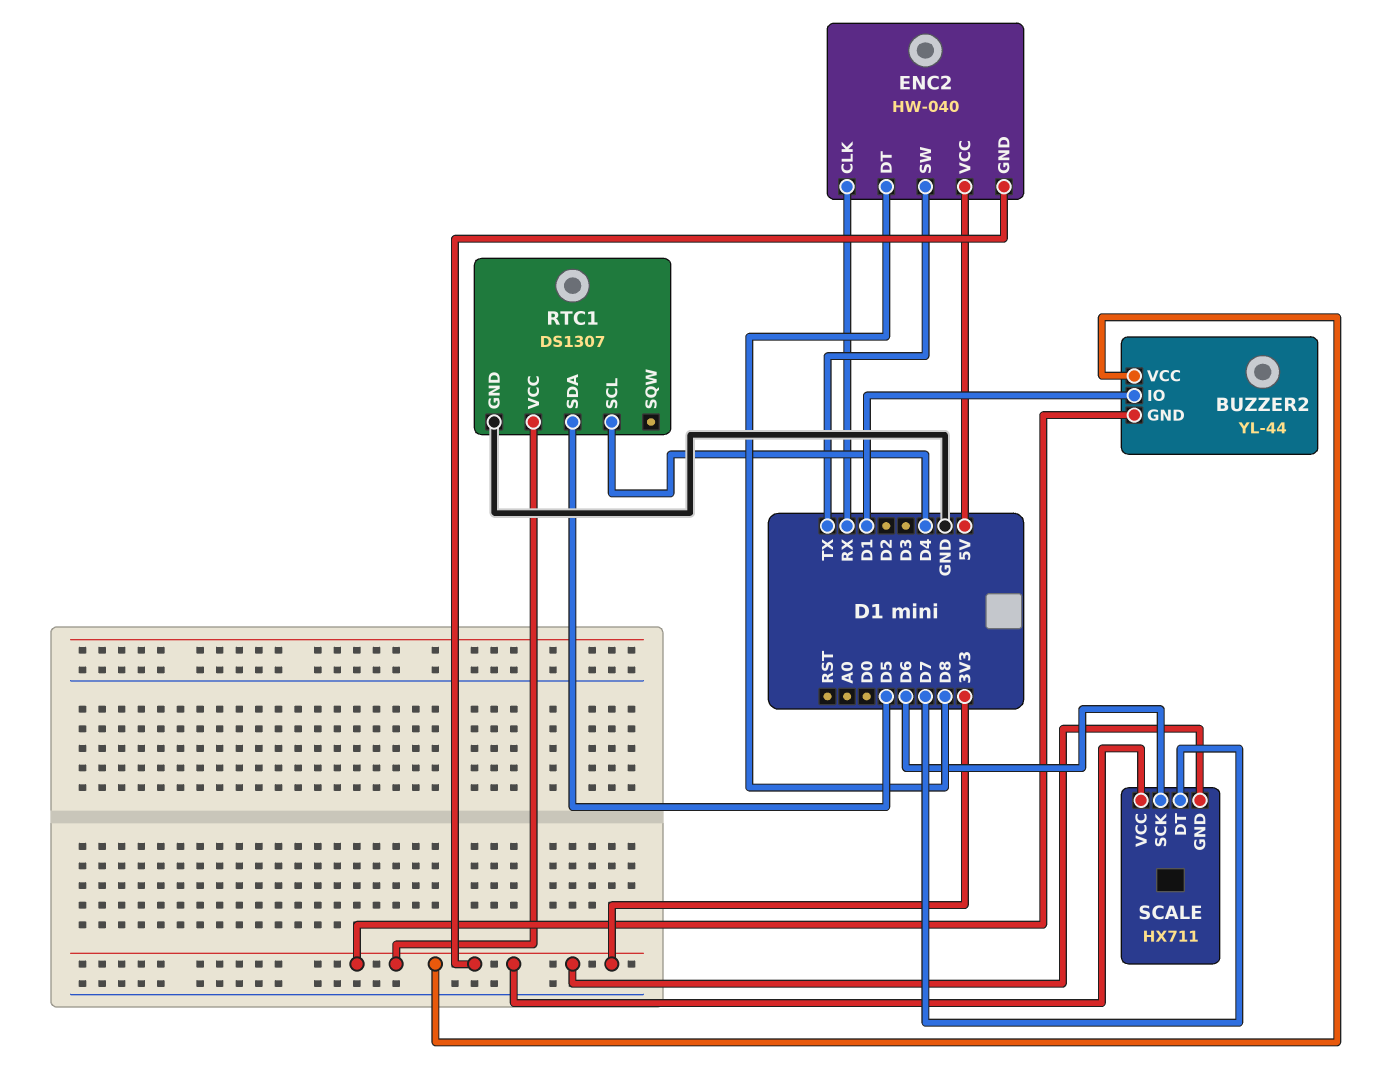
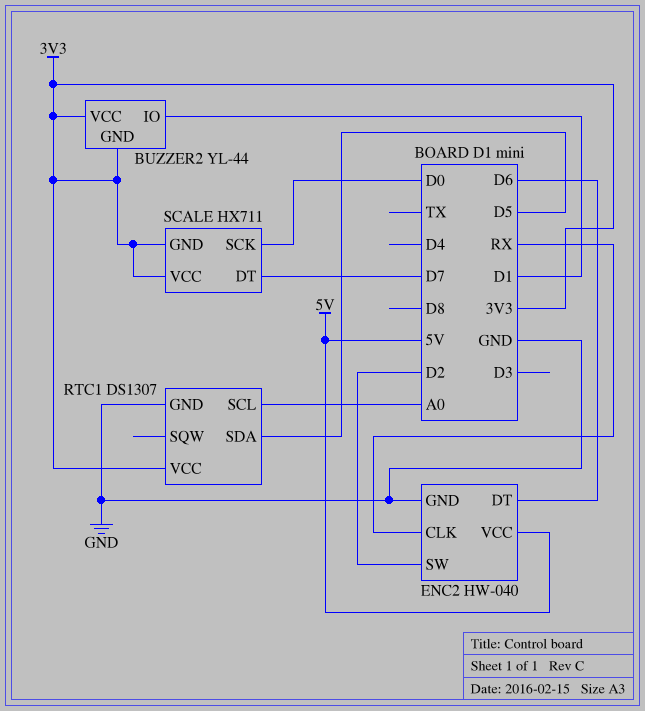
ENC2 pin DT: D8 -> D6
ENC2 pin GND: 3V3 -> GND
ENC2 pin SW: TX -> D2
RTC1 pin SCL: D4 -> A0
SCALE pin SCK: D6 -> D0

